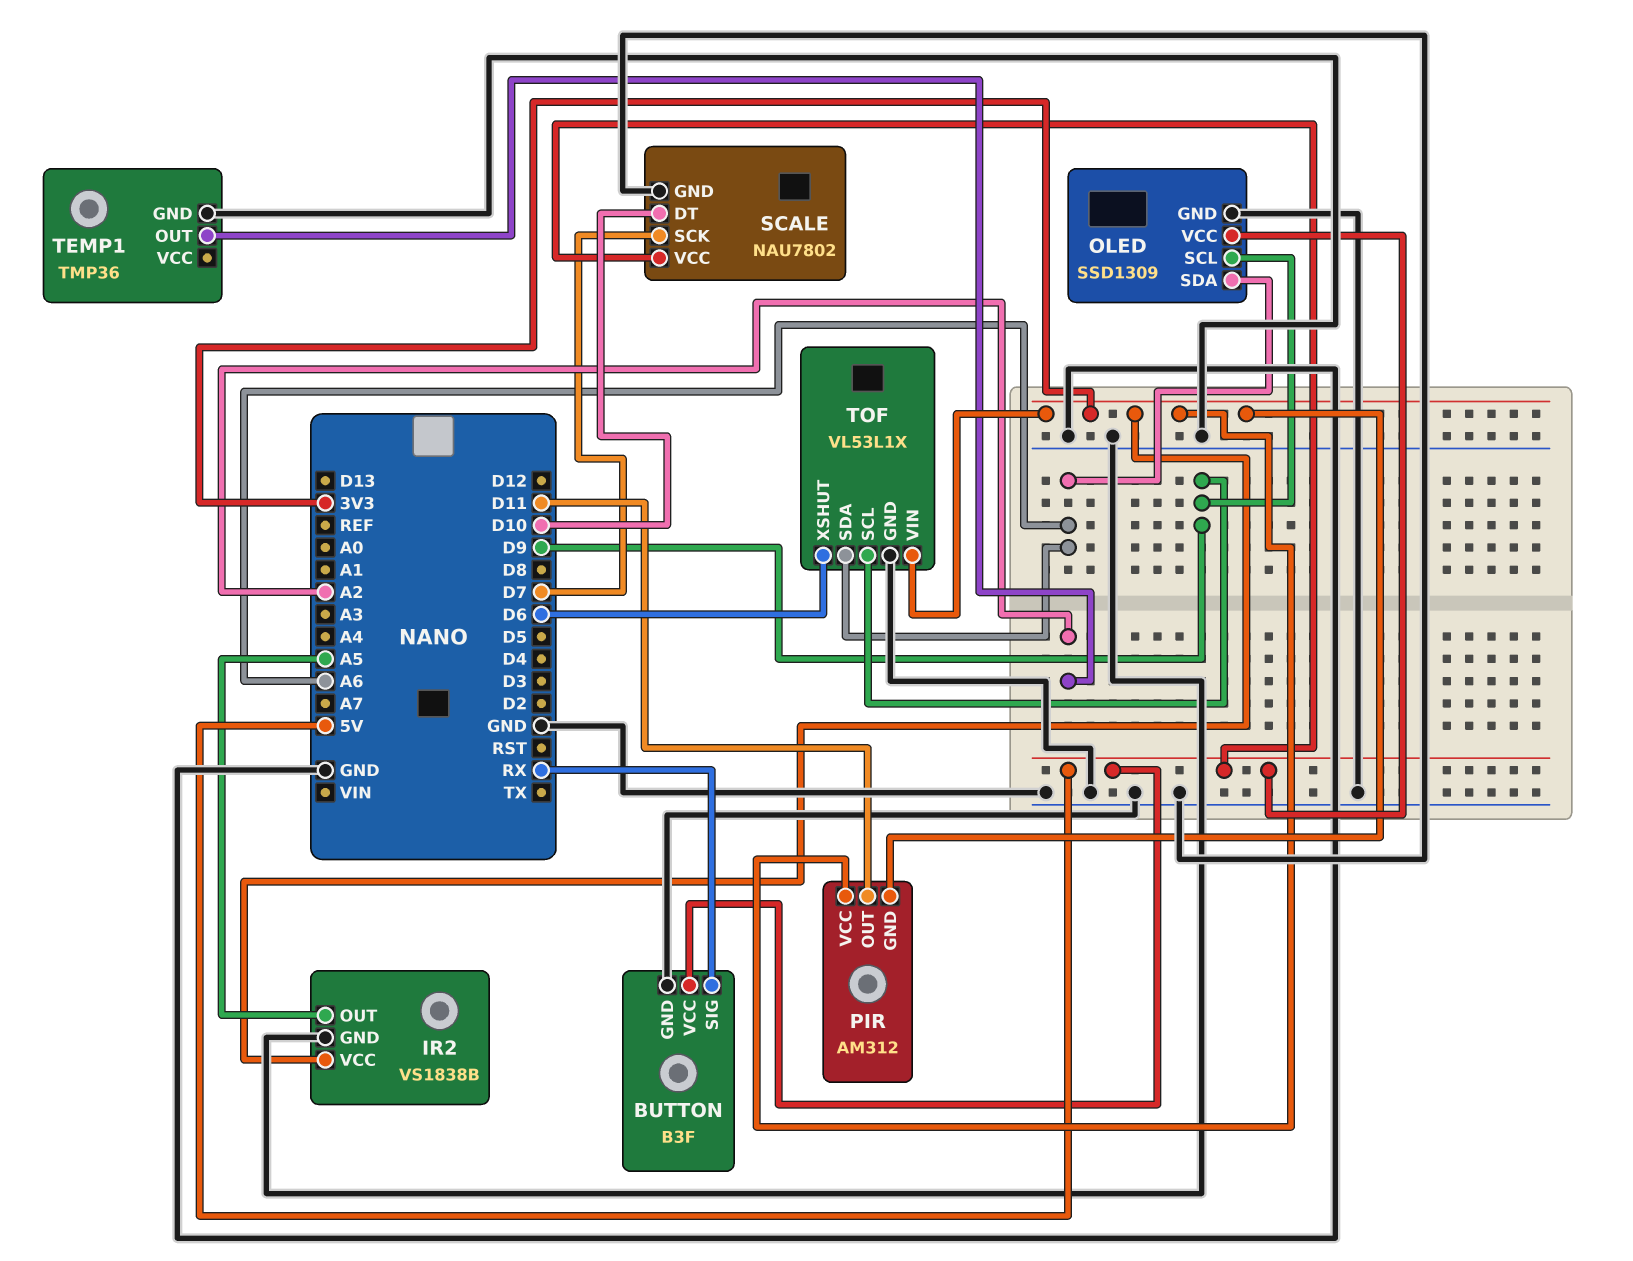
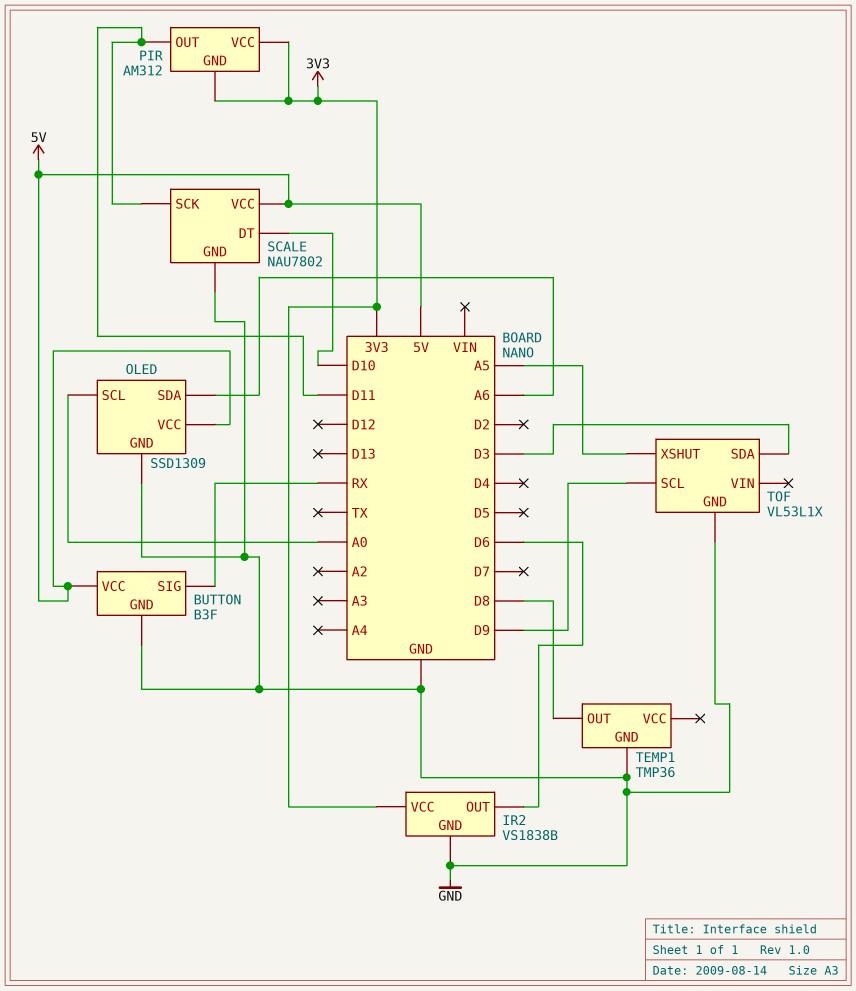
IR2 pin OUT: A5 -> D6
OLED pin SCL: D9 -> A0
SCALE pin SCK: D7 -> D11
TEMP1 pin OUT: A2 -> D8
TOF pin SDA: A6 -> D3
TOF pin VIN: 3V3 -> none
TOF pin XSHUT: D6 -> A5

